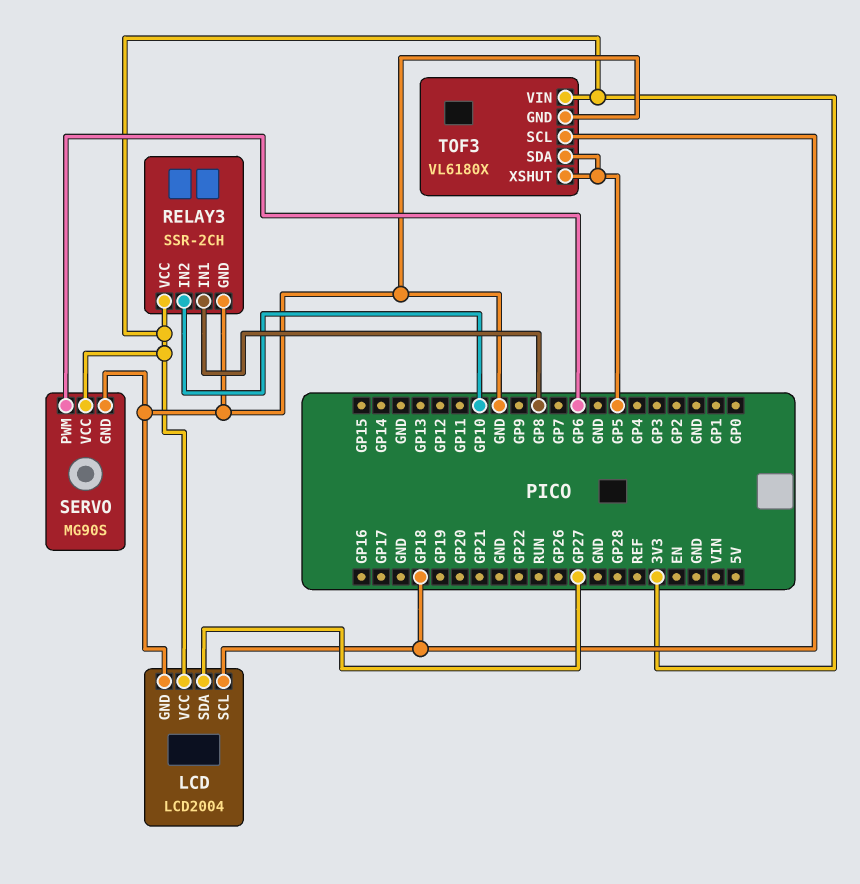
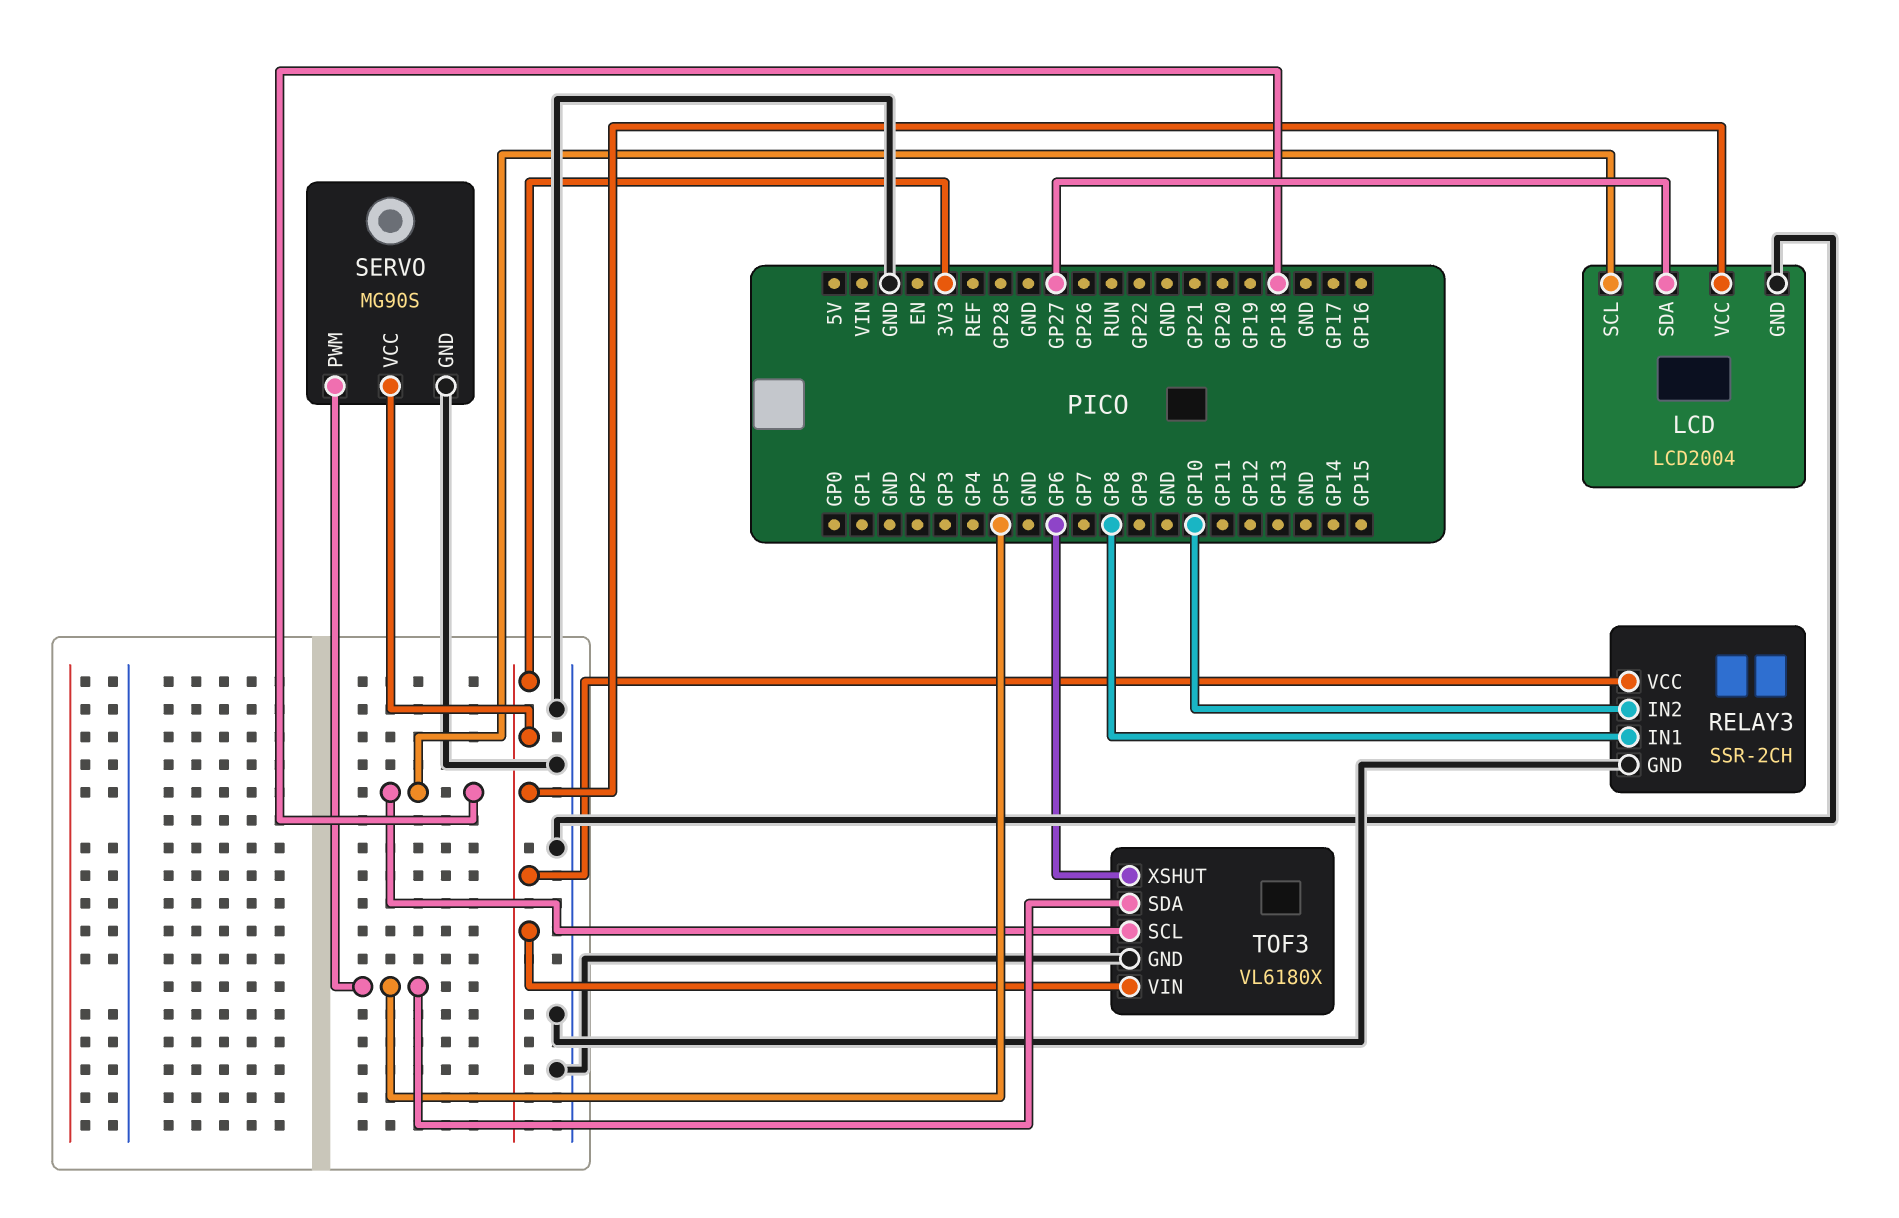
SERVO pin PWM: GP6 -> GP5
TOF3 pin XSHUT: GP5 -> GP6

